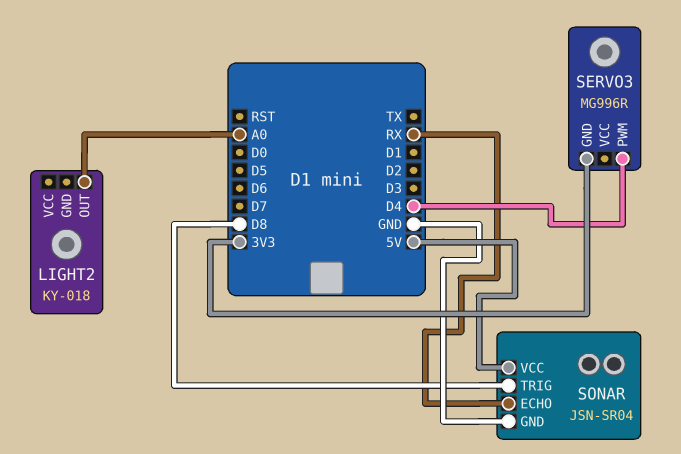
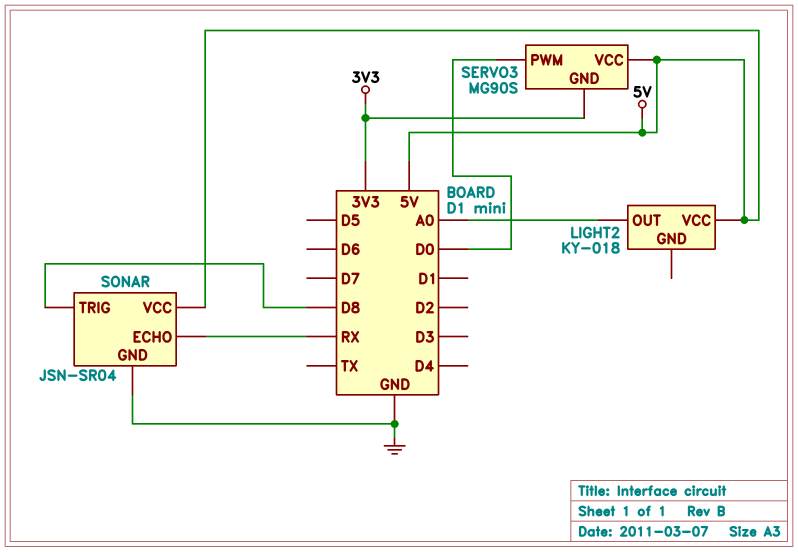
LIGHT2 pin VCC: none -> 5V
SERVO3: MG996R -> MG90S
SERVO3 pin PWM: D4 -> D0
SERVO3 pin VCC: none -> 5V

